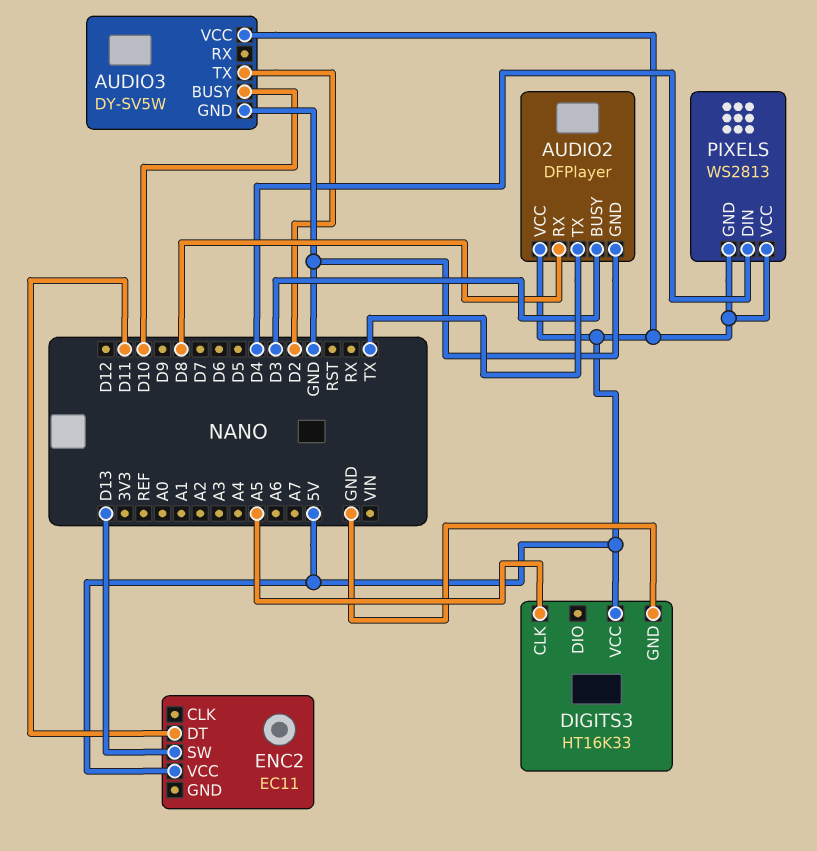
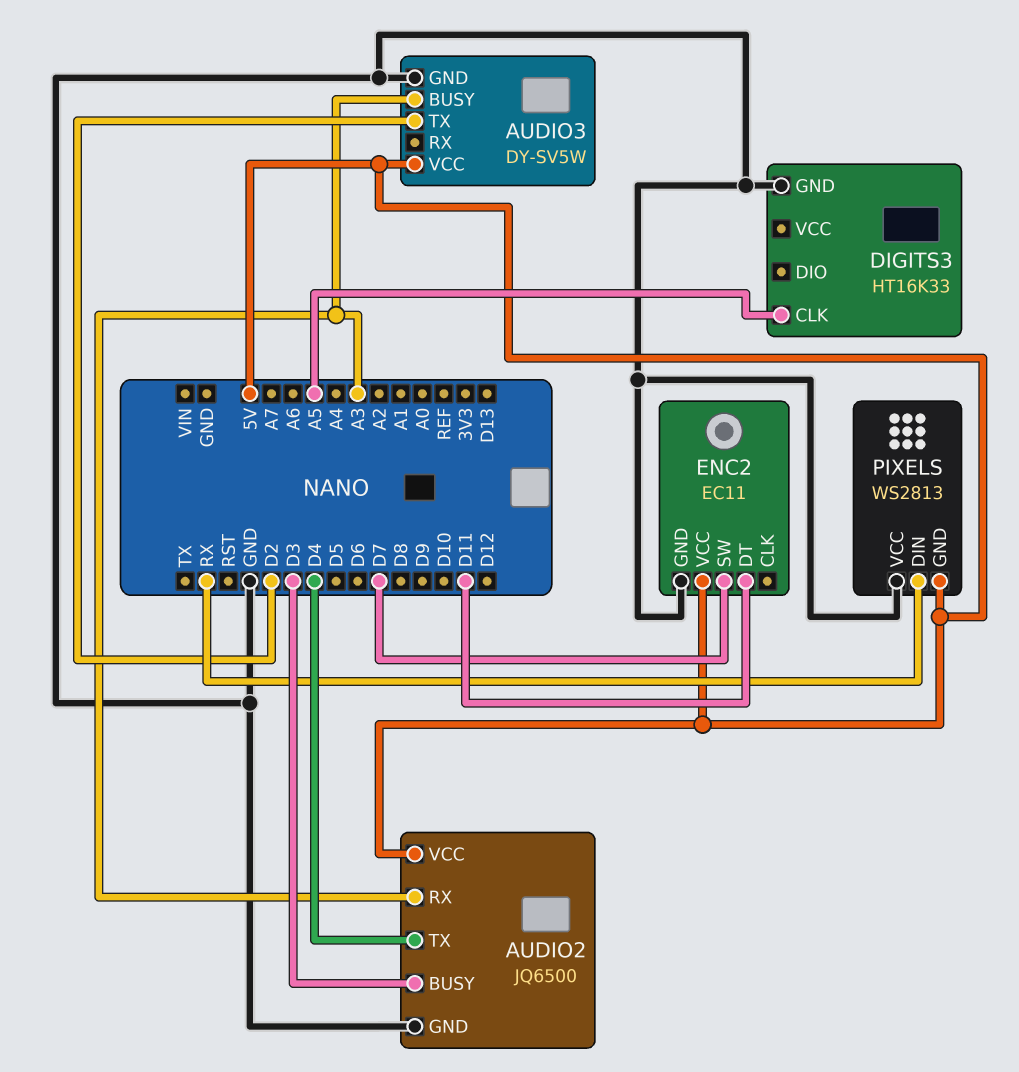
AUDIO2: DFPlayer -> JQ6500
AUDIO2 pin RX: D8 -> A3
AUDIO2 pin TX: TX -> D4
AUDIO3 pin BUSY: D10 -> A3
DIGITS3 pin VCC: 5V -> none
ENC2 pin GND: none -> GND
ENC2 pin SW: D13 -> D7
PIXELS pin DIN: D4 -> RX
PIXELS pin VCC: 5V -> GND

